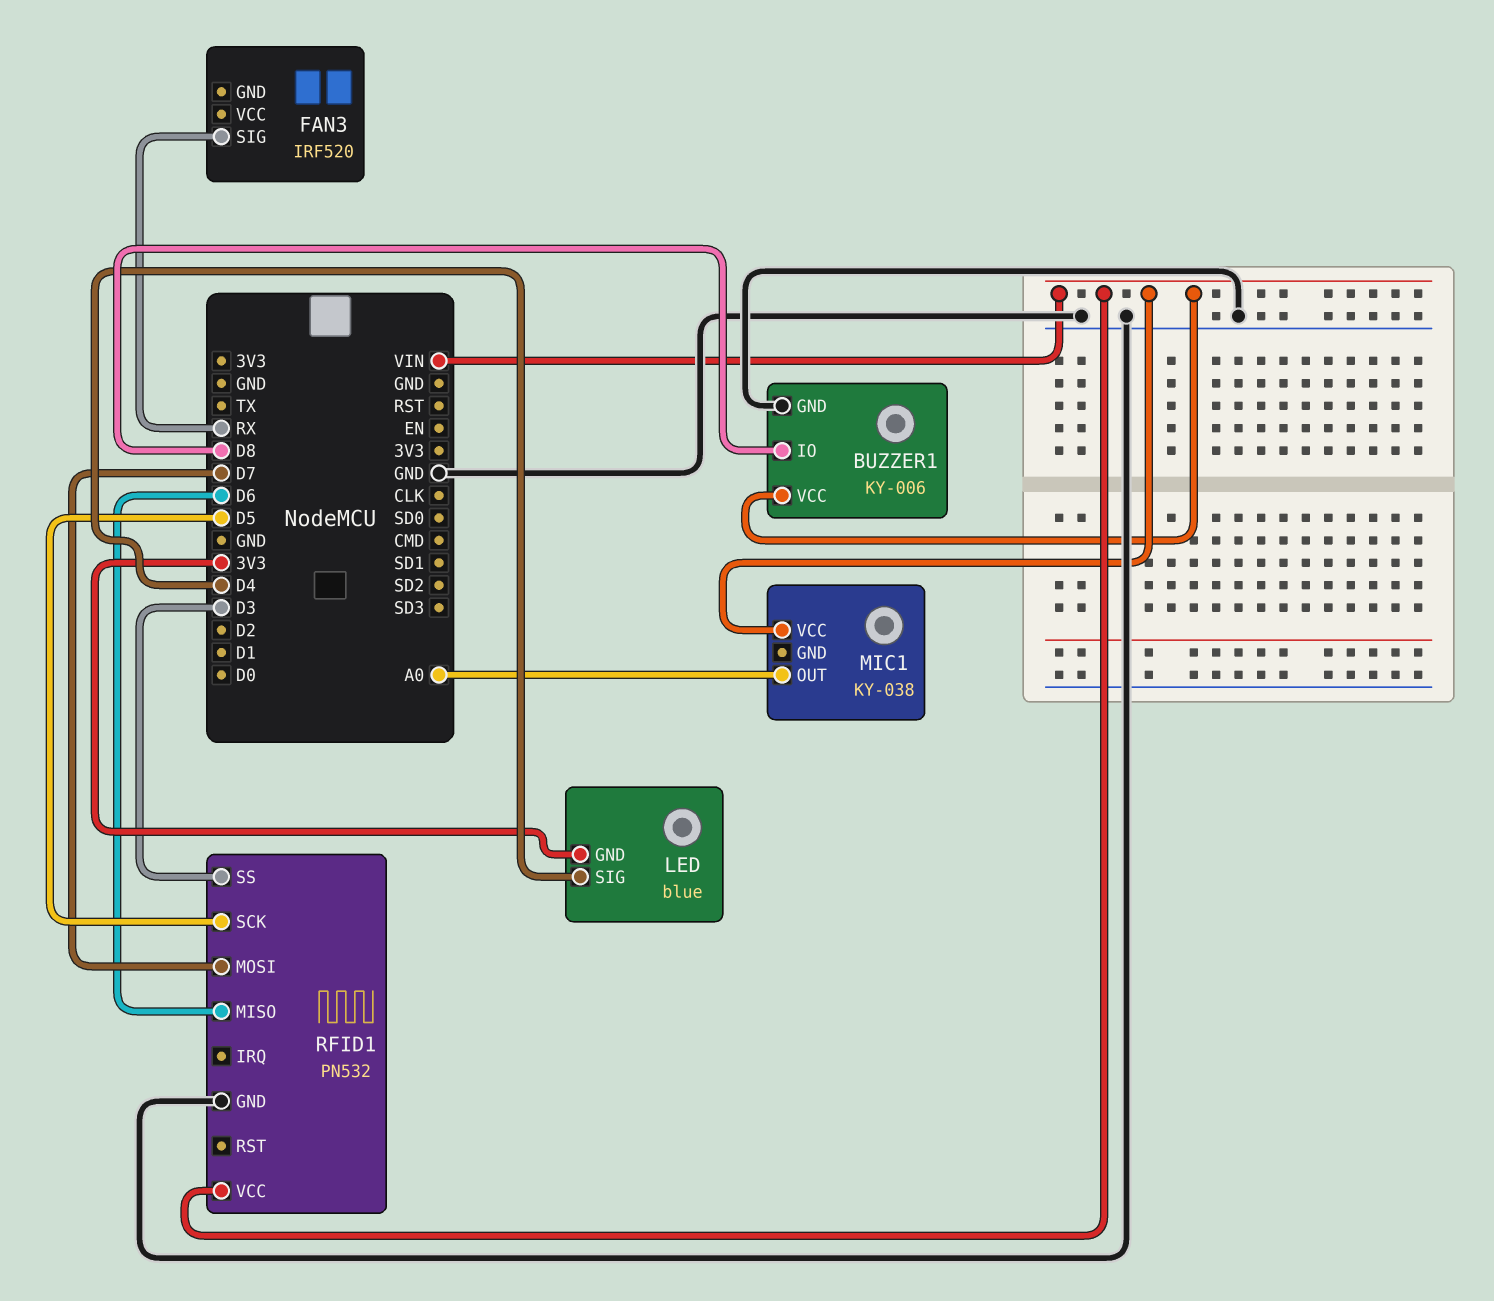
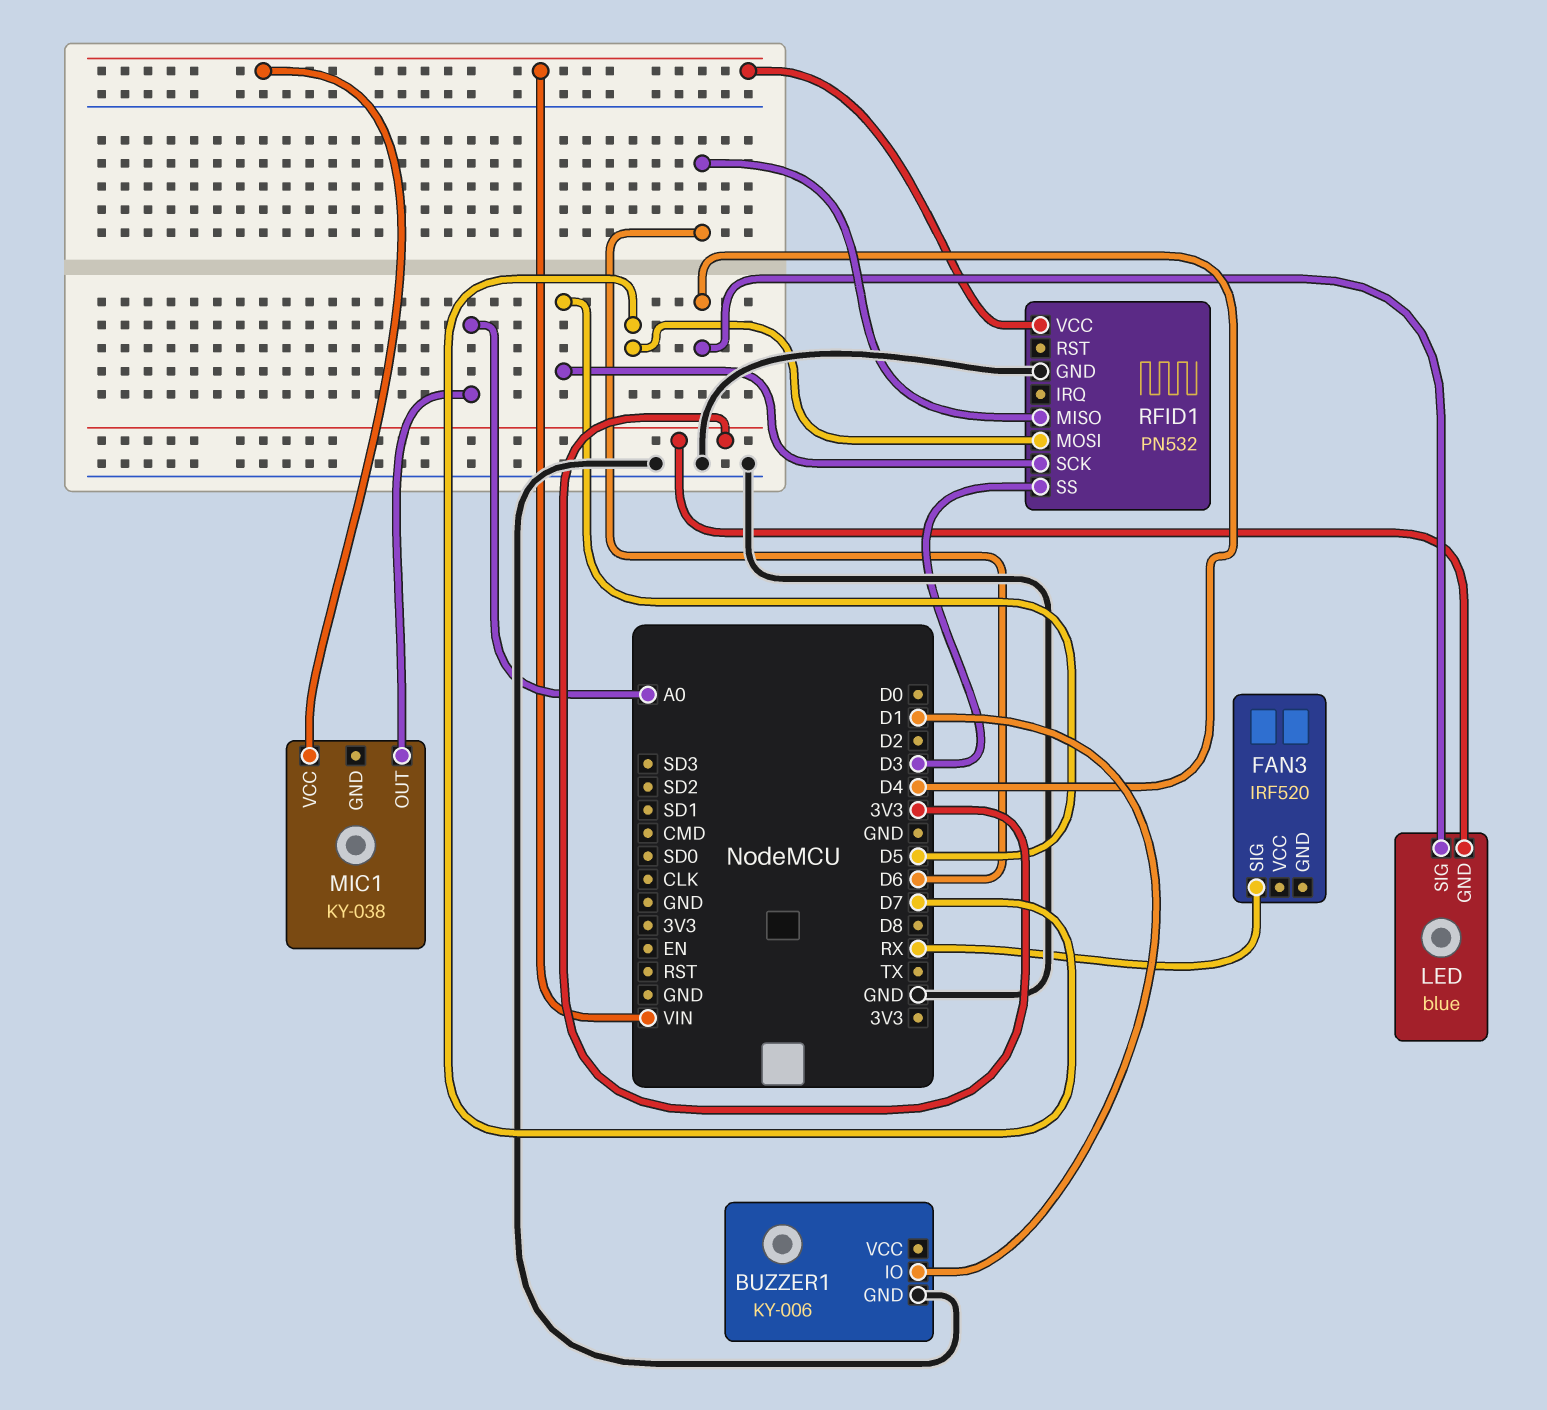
BUZZER1 pin IO: D8 -> D1
BUZZER1 pin VCC: VIN -> none

